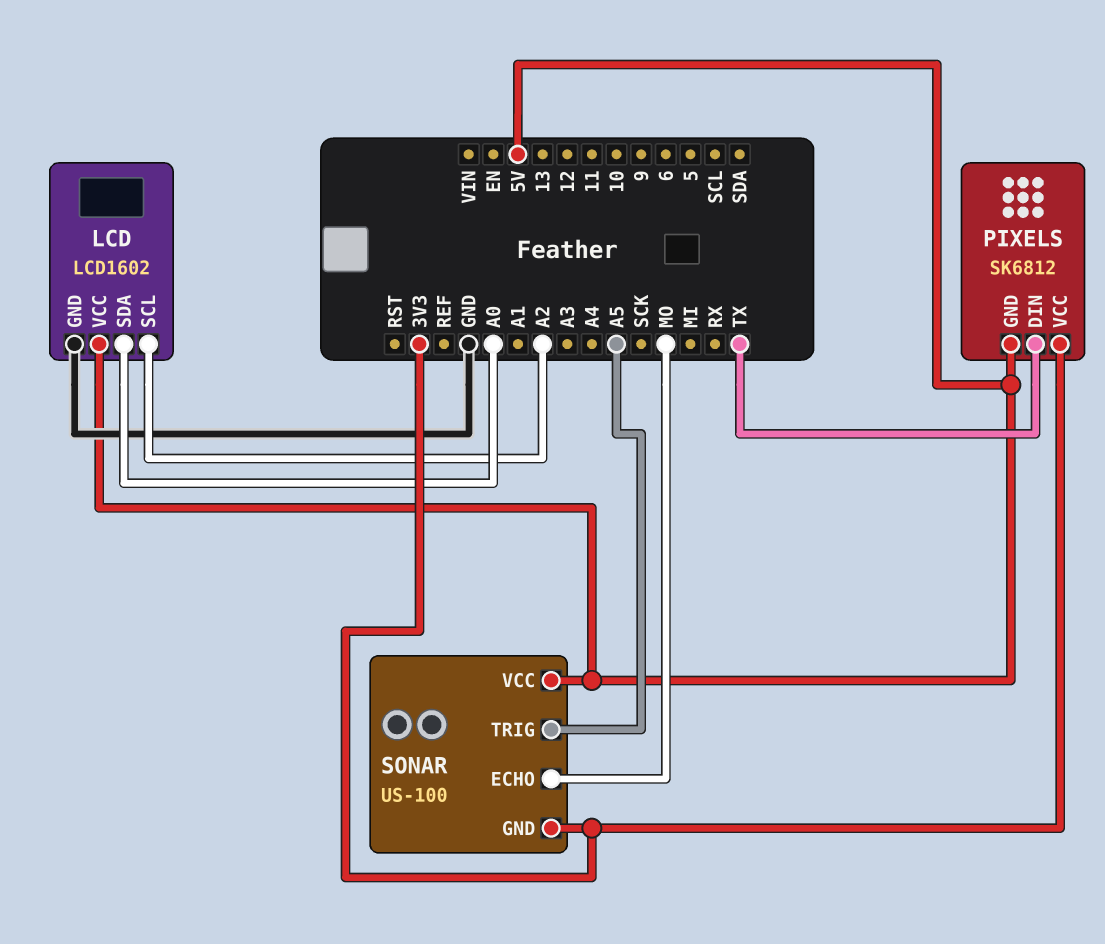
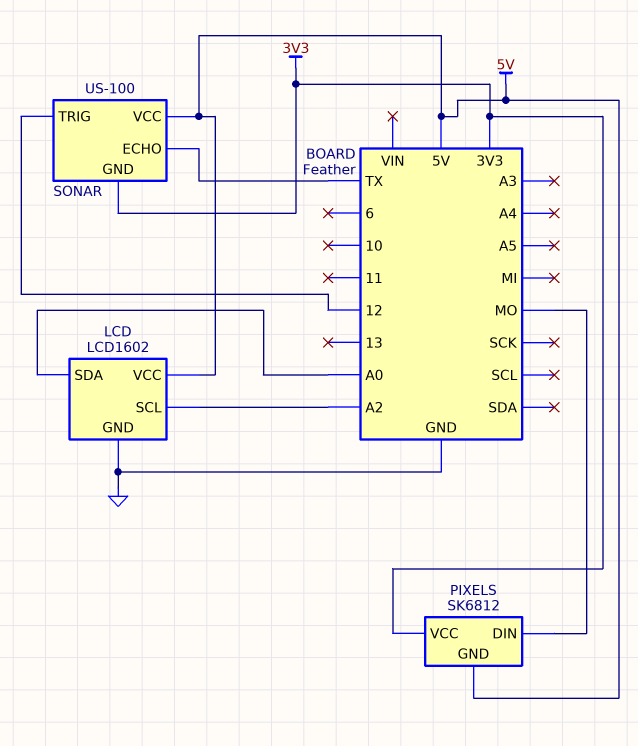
PIXELS pin DIN: TX -> MO
SONAR pin ECHO: MO -> TX
SONAR pin TRIG: A5 -> 12

